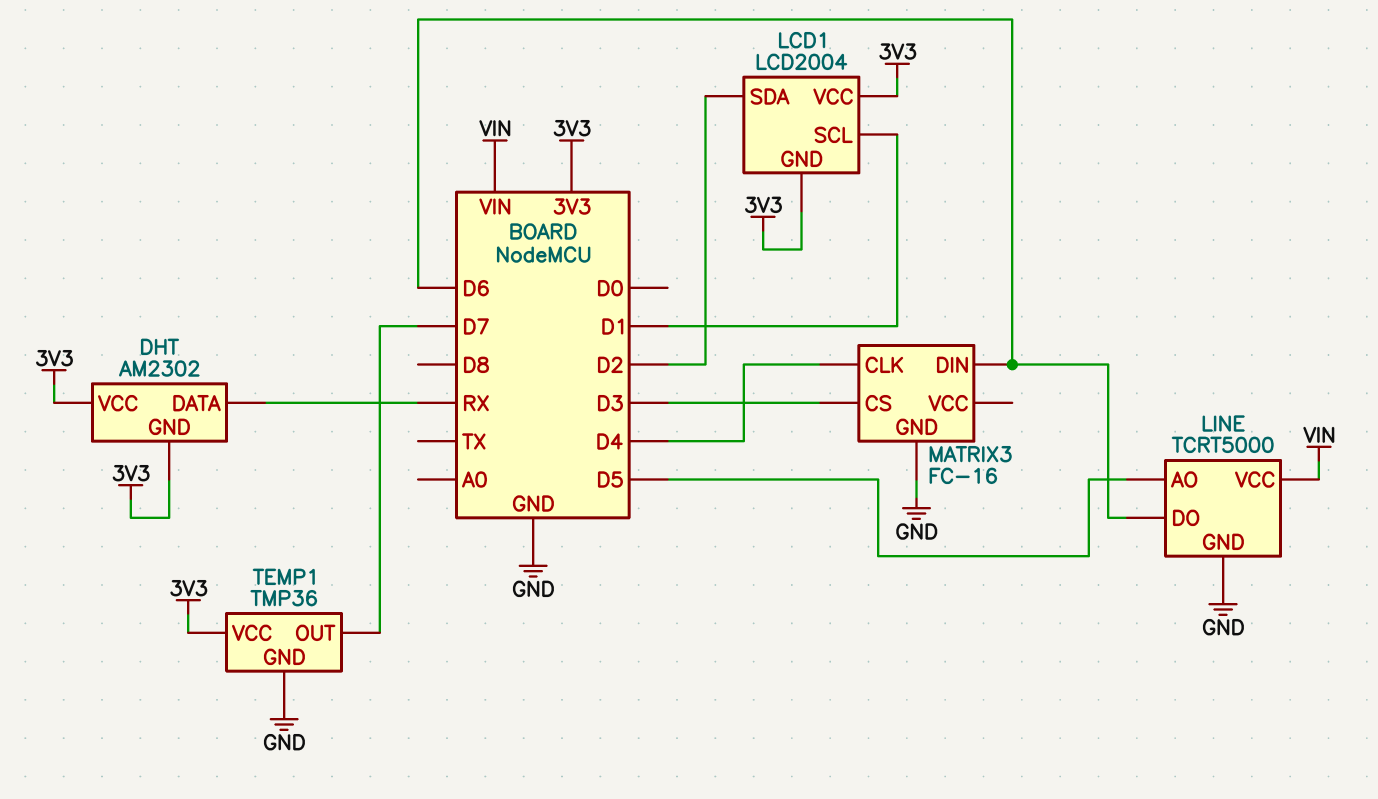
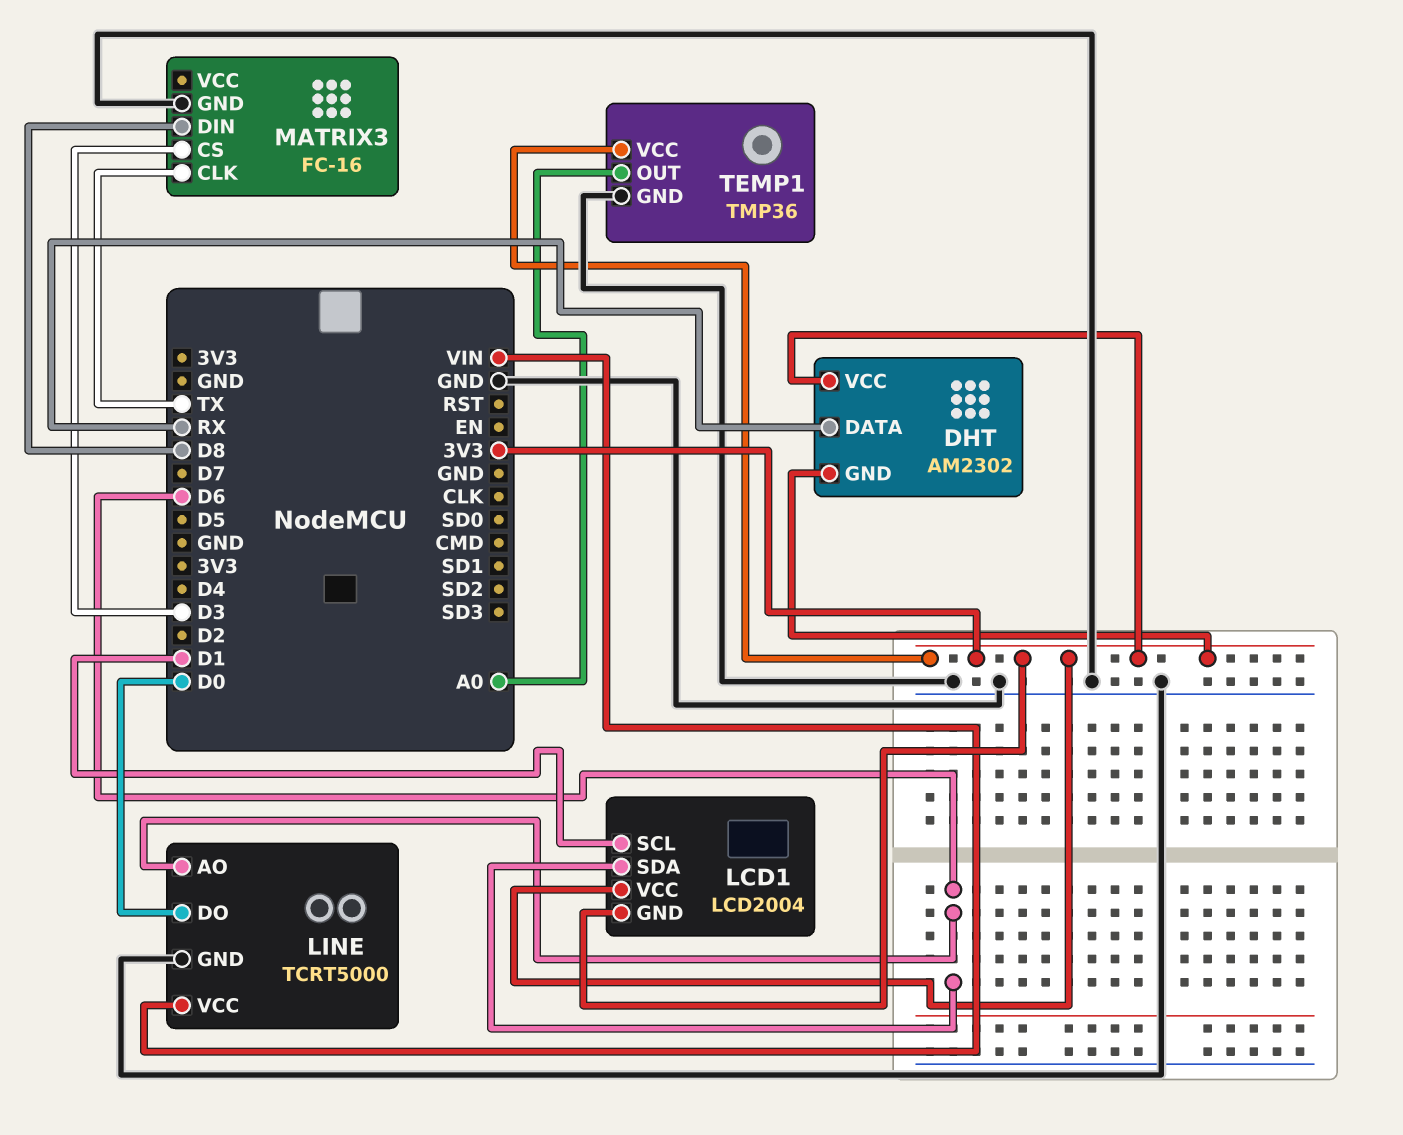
LCD1 pin SDA: D2 -> D6
LINE pin AO: D5 -> D6
LINE pin DO: D6 -> D0
MATRIX3 pin CLK: D4 -> TX
MATRIX3 pin DIN: D6 -> D8
TEMP1 pin OUT: D7 -> A0

